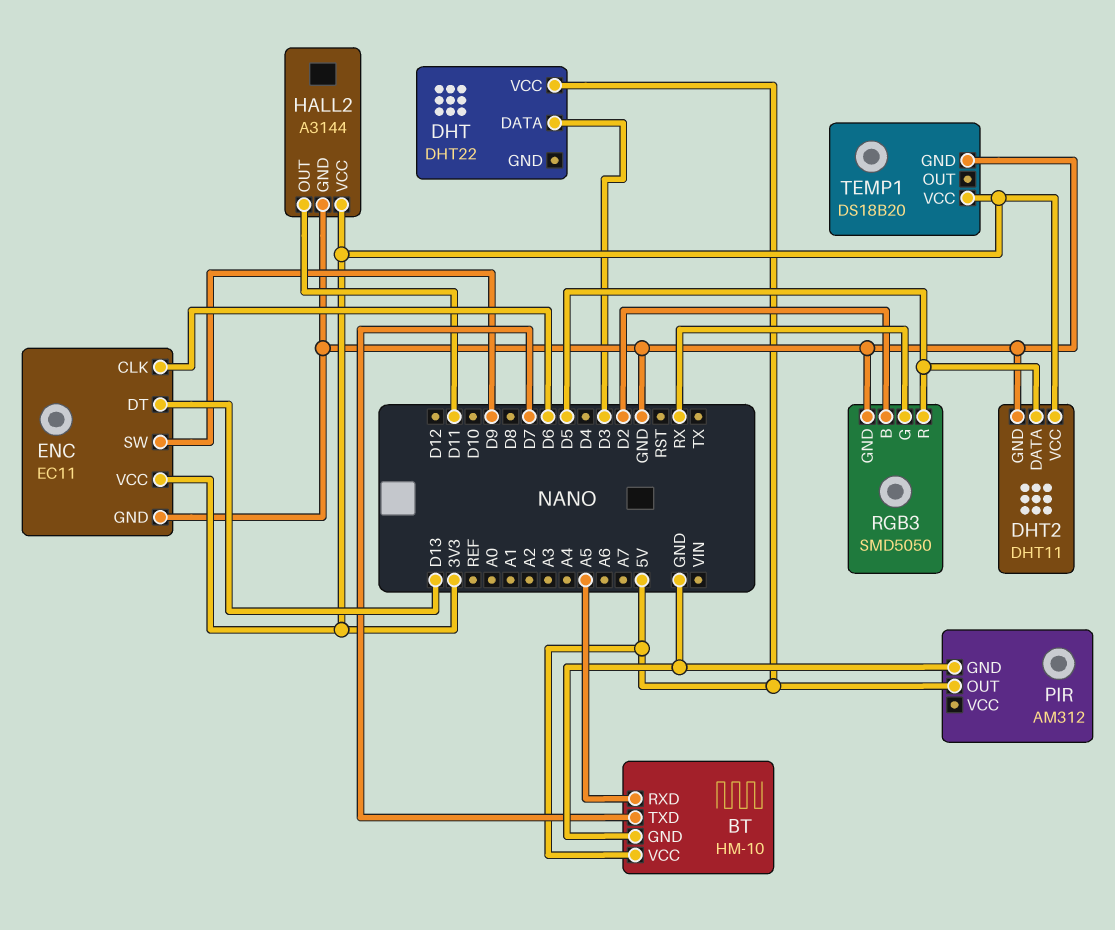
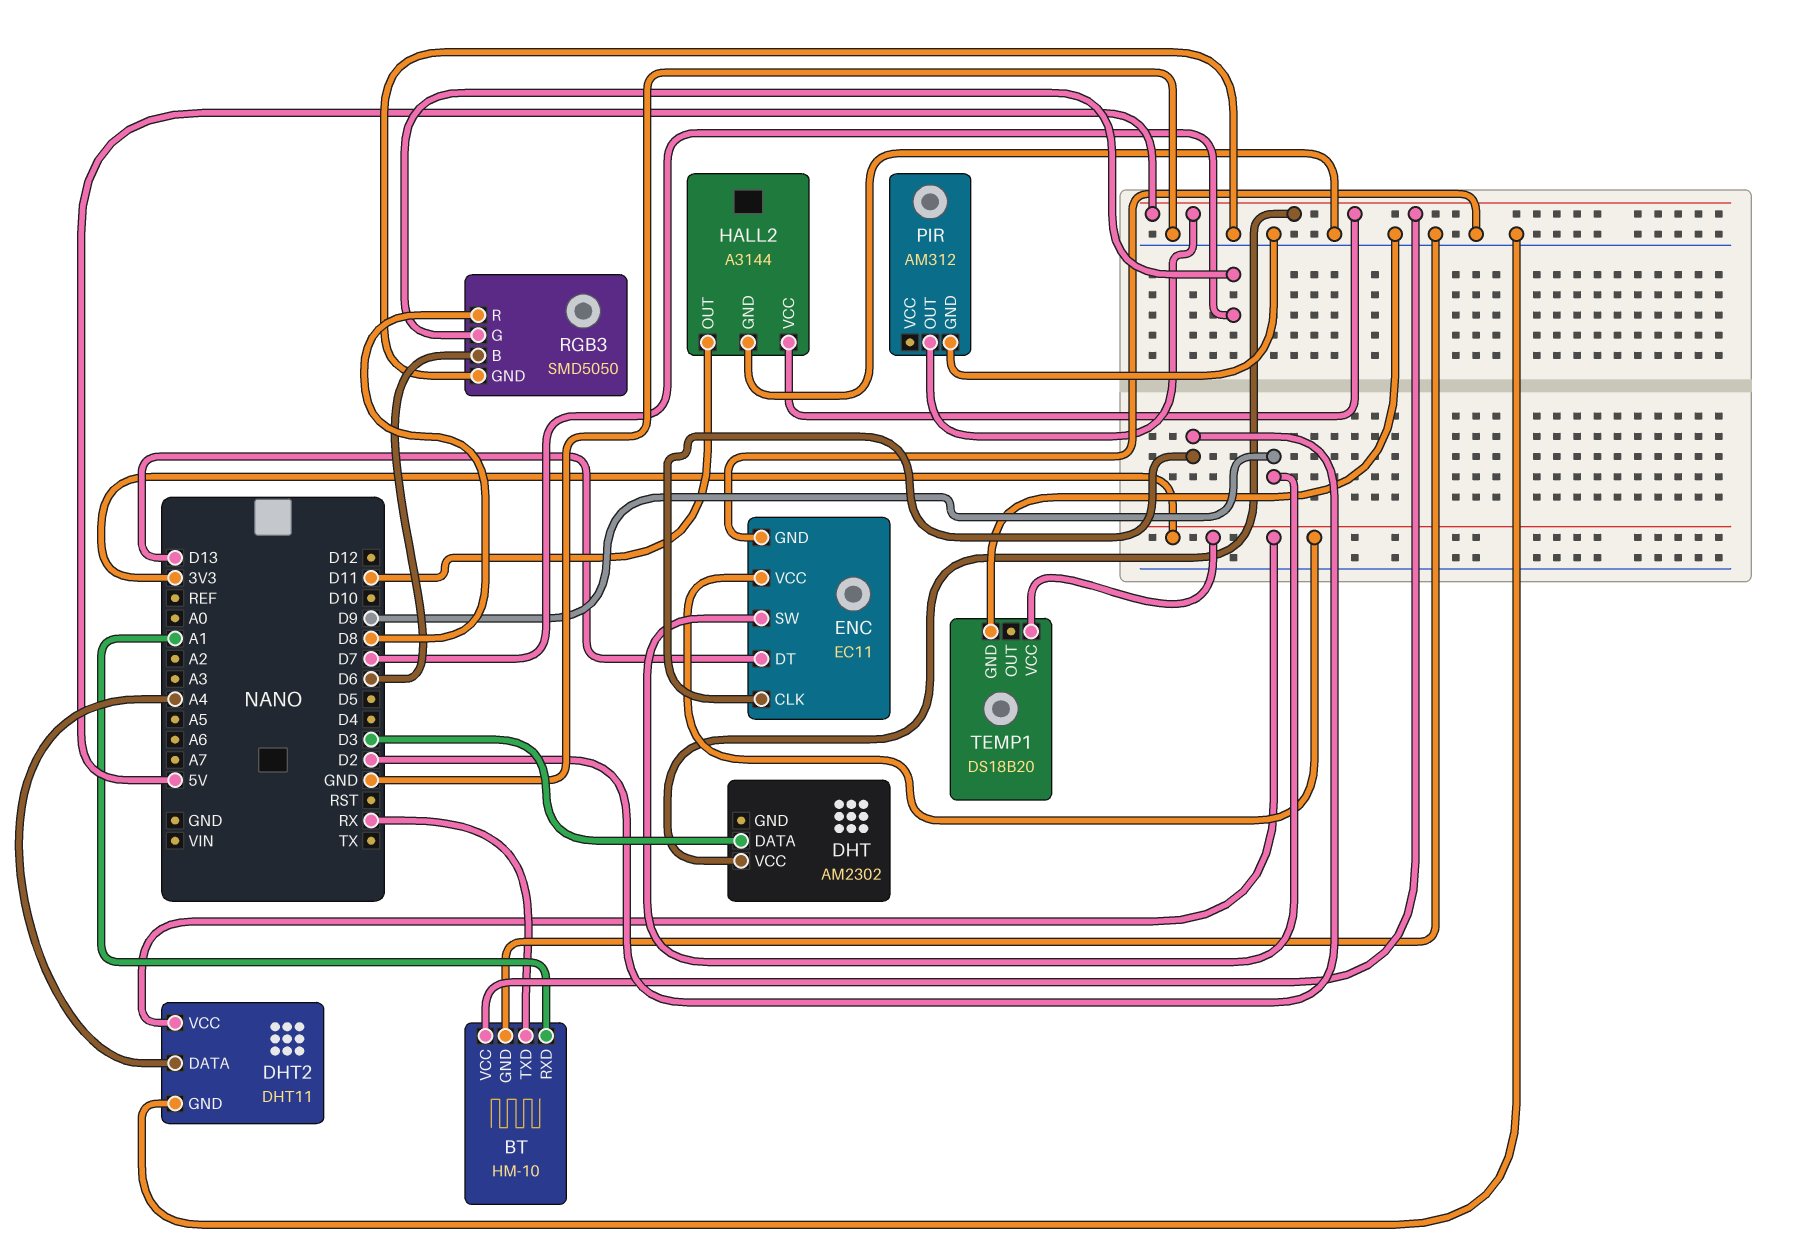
BT pin RXD: A5 -> A1
BT pin TXD: D7 -> RX
DHT: DHT22 -> AM2302
DHT2 pin DATA: D5 -> A4
ENC pin CLK: D6 -> D2
HALL2 pin VCC: 3V3 -> 5V
RGB3 pin B: D2 -> D6
RGB3 pin G: RX -> D7
RGB3 pin R: D5 -> D8

